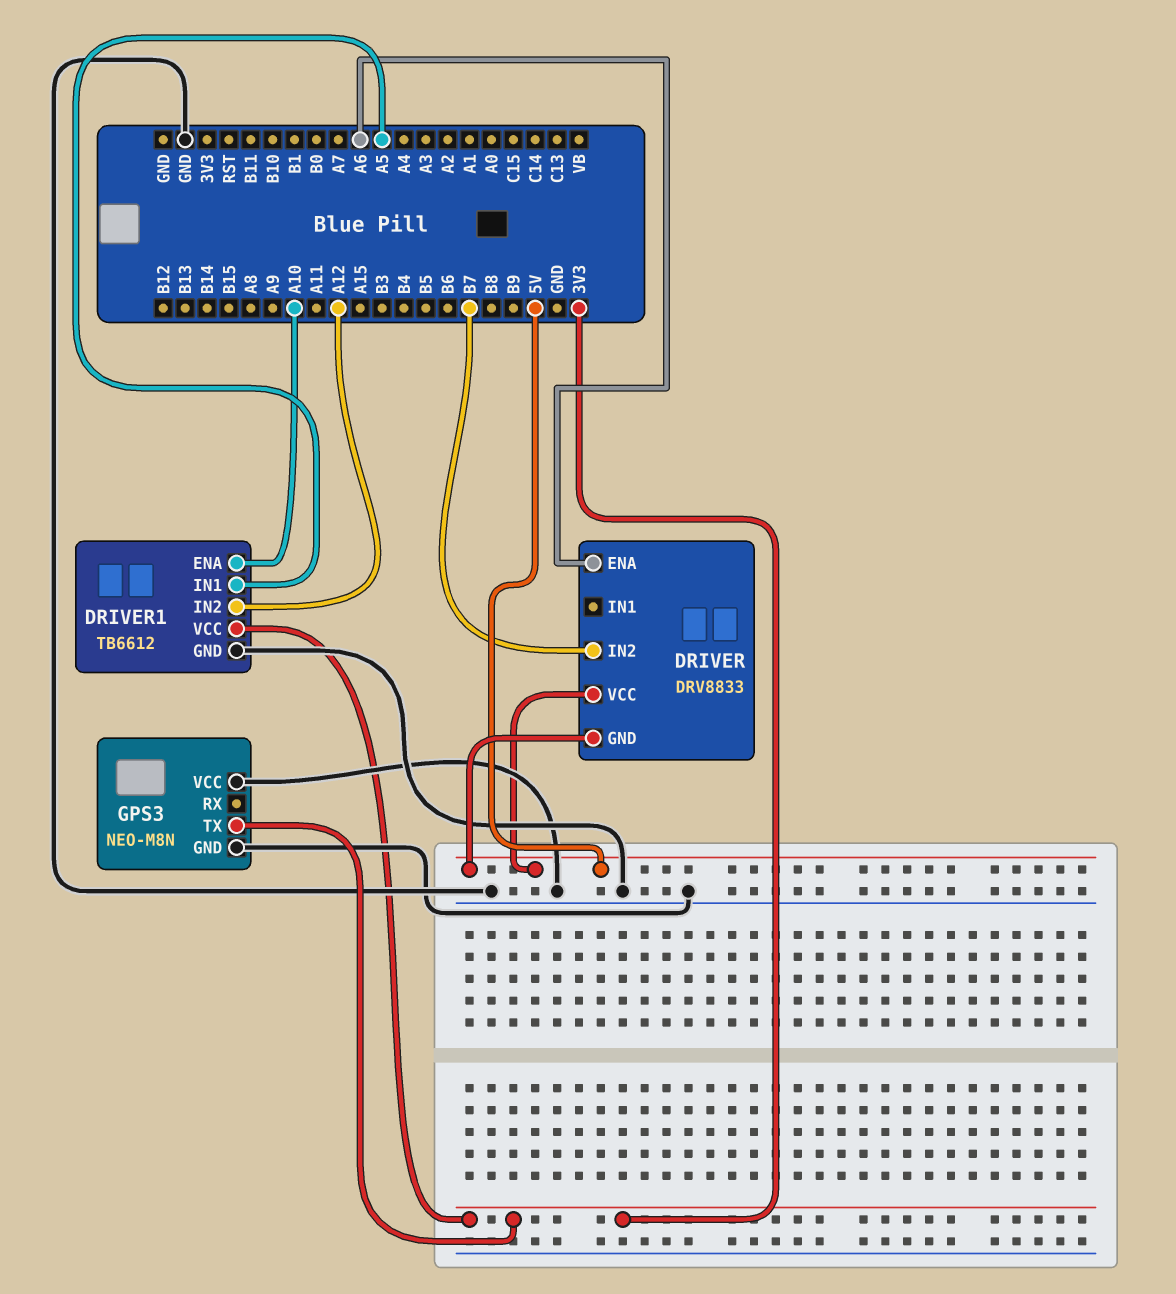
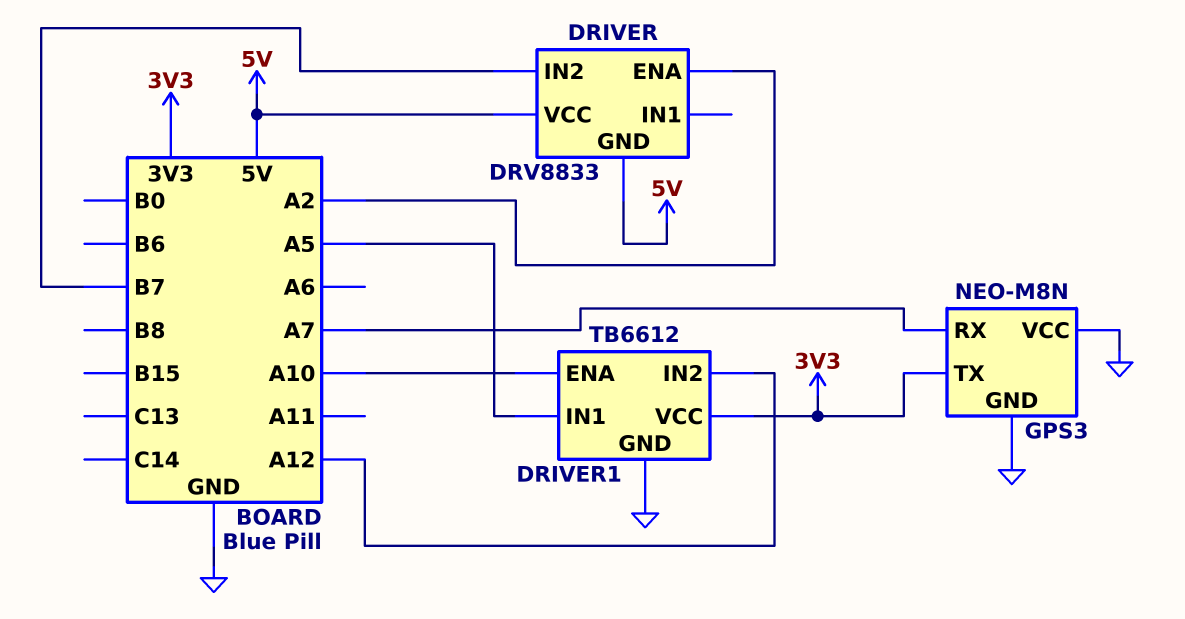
DRIVER pin ENA: A6 -> A2
GPS3 pin RX: none -> A7

